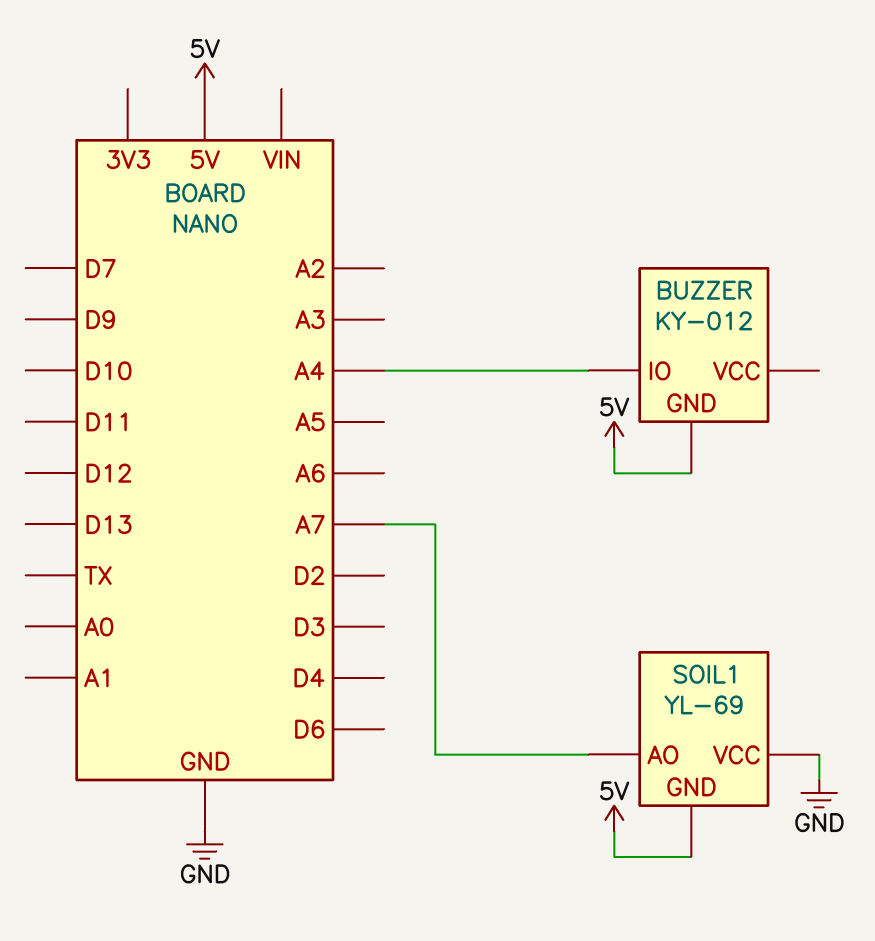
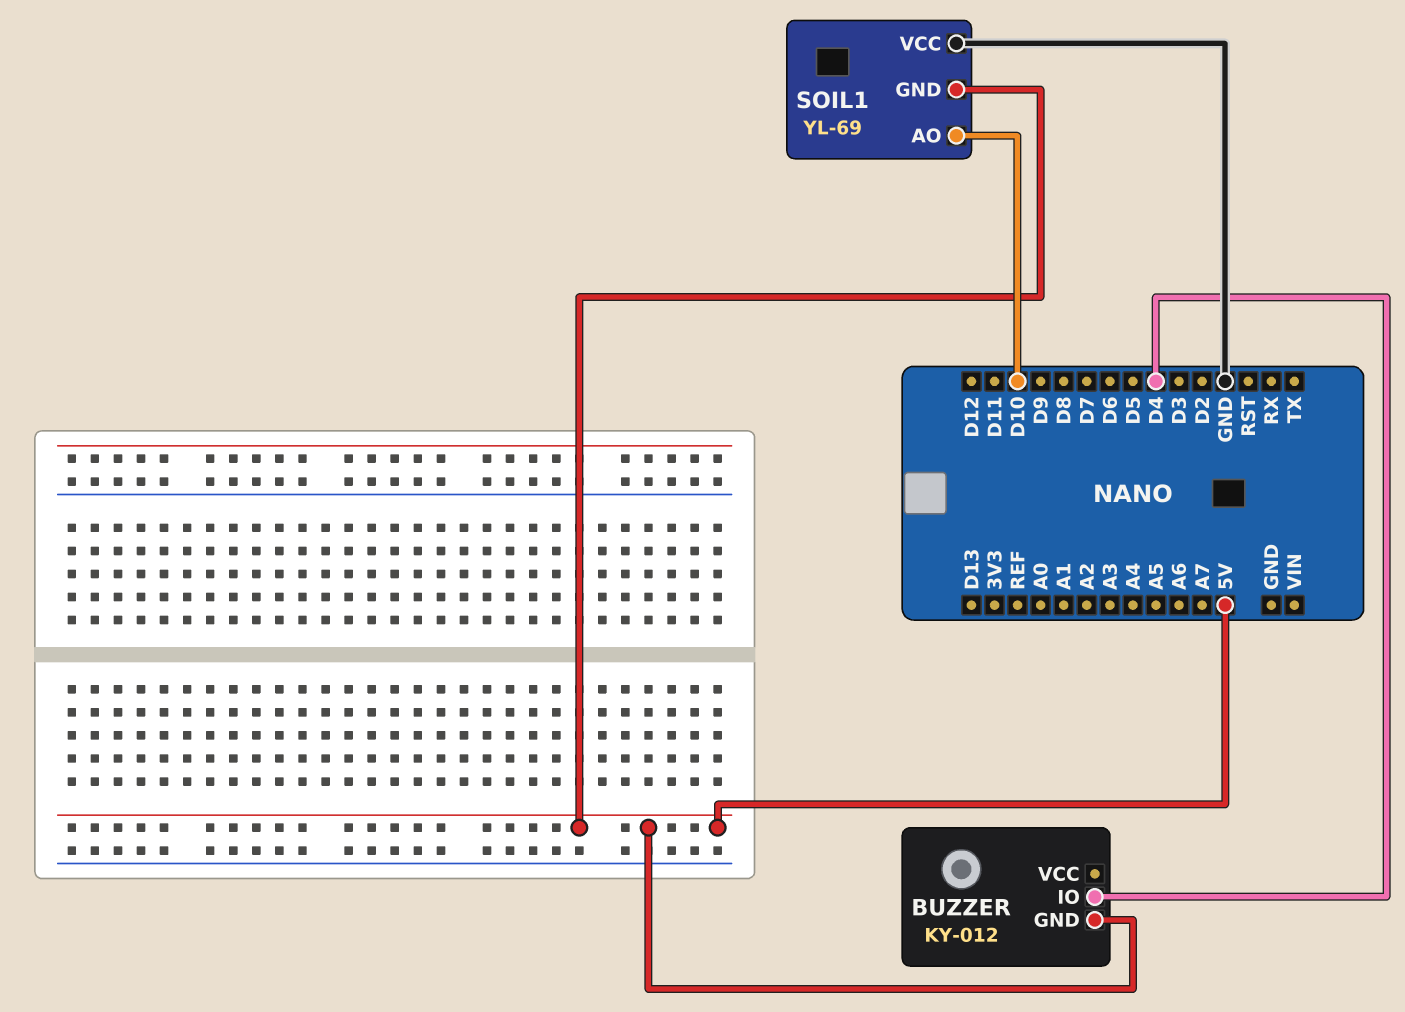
BUZZER pin IO: A4 -> D4
SOIL1 pin AO: A7 -> D10

